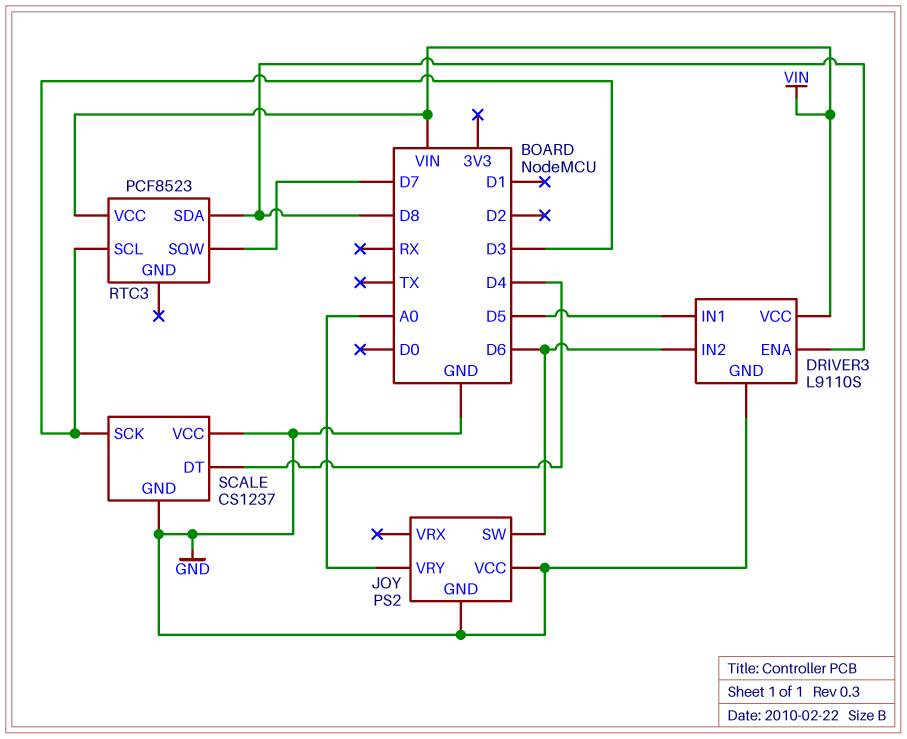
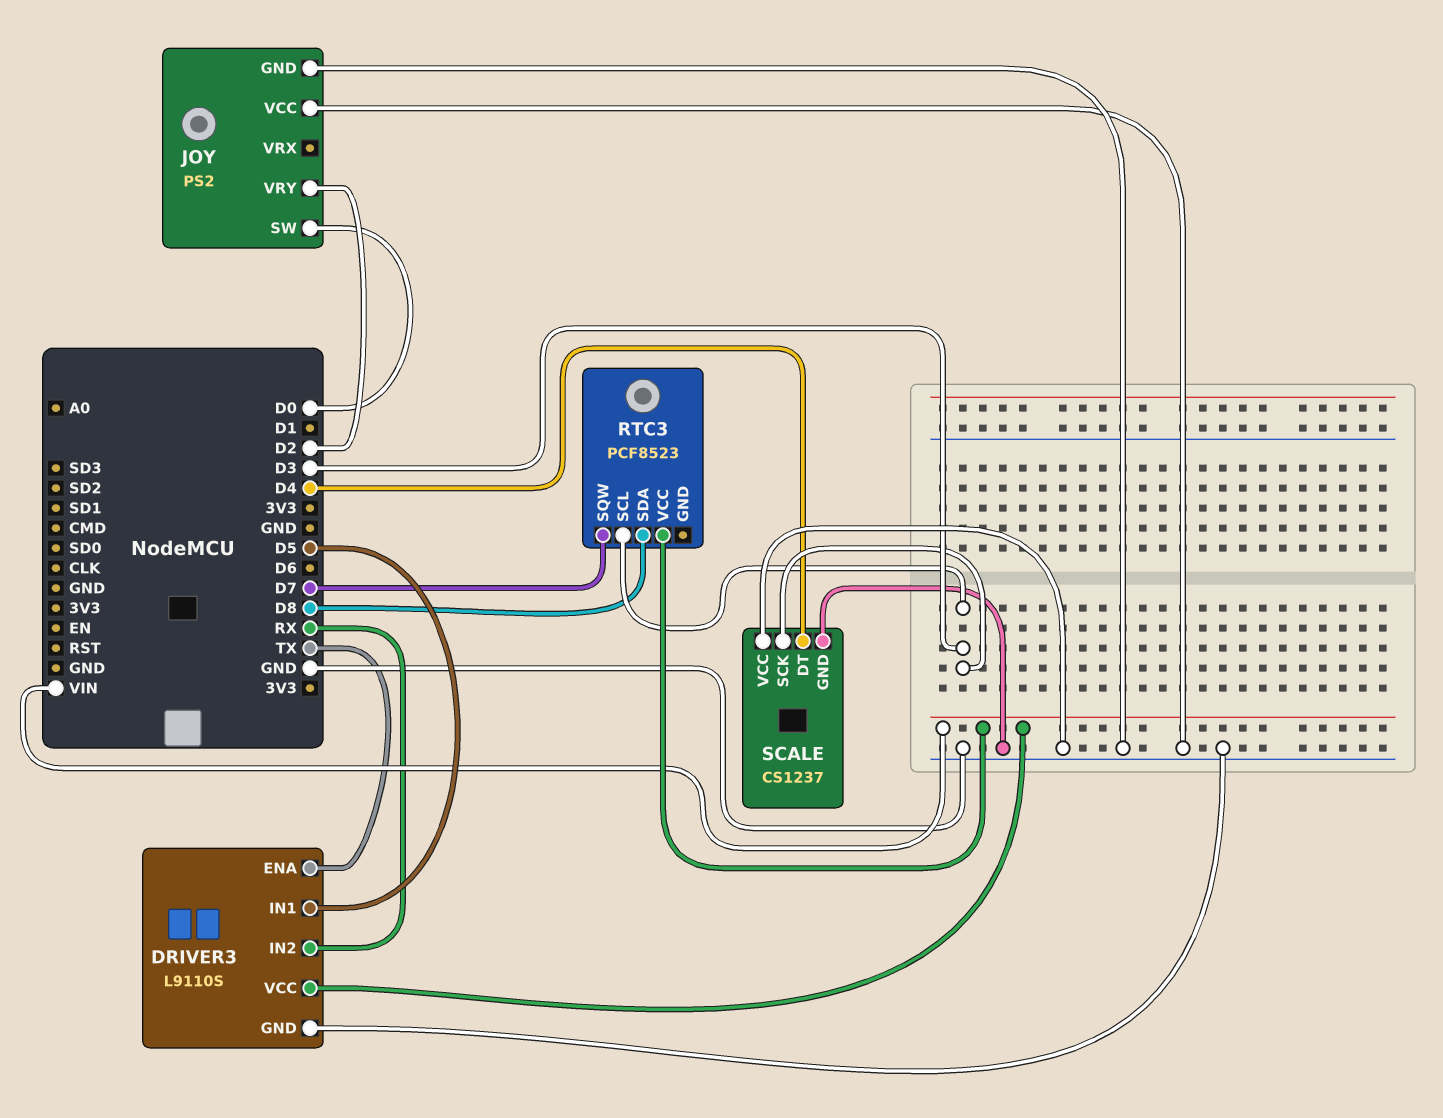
DRIVER3 pin ENA: D8 -> TX
DRIVER3 pin IN2: D6 -> RX
JOY pin SW: D6 -> D0
JOY pin VRY: A0 -> D2

